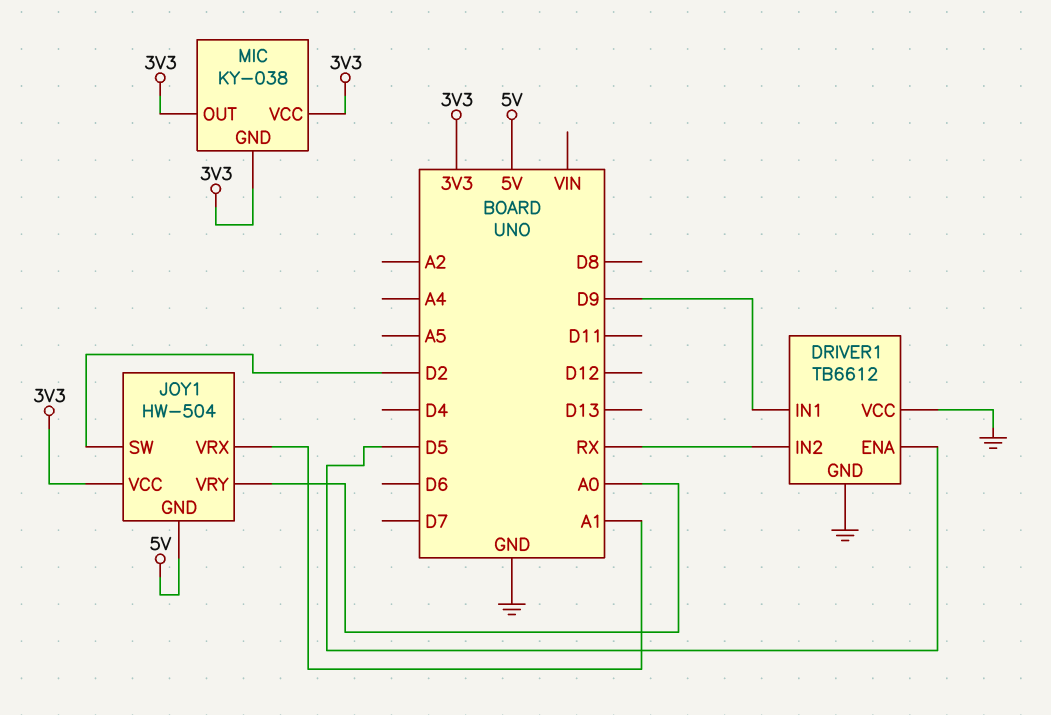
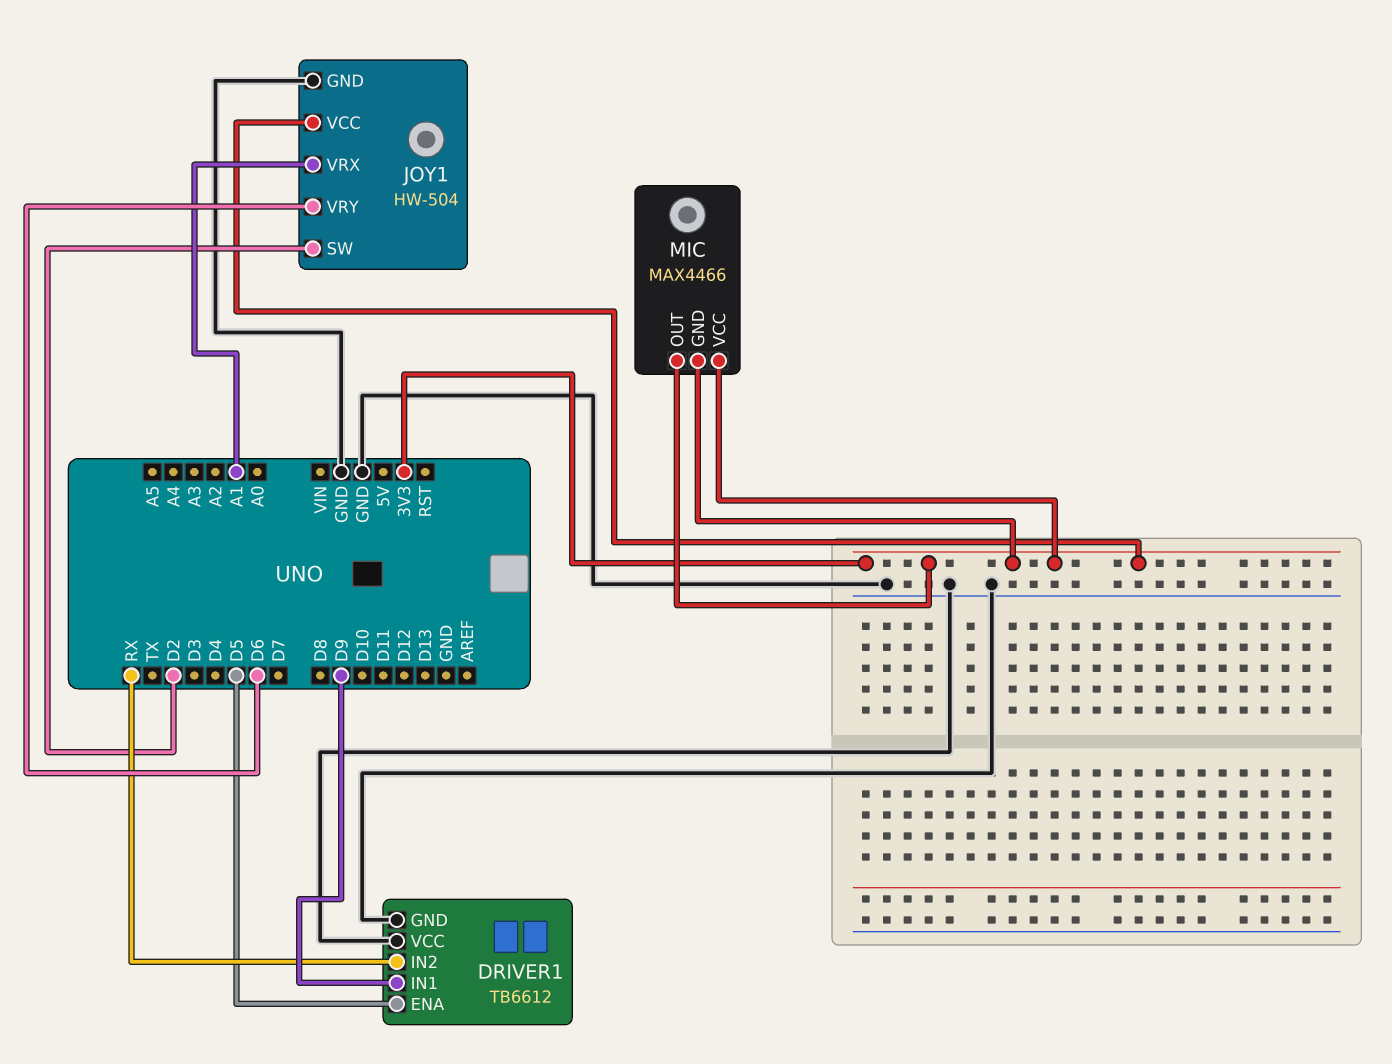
JOY1 pin GND: 5V -> GND
JOY1 pin VRY: A0 -> D6
MIC: KY-038 -> MAX4466

